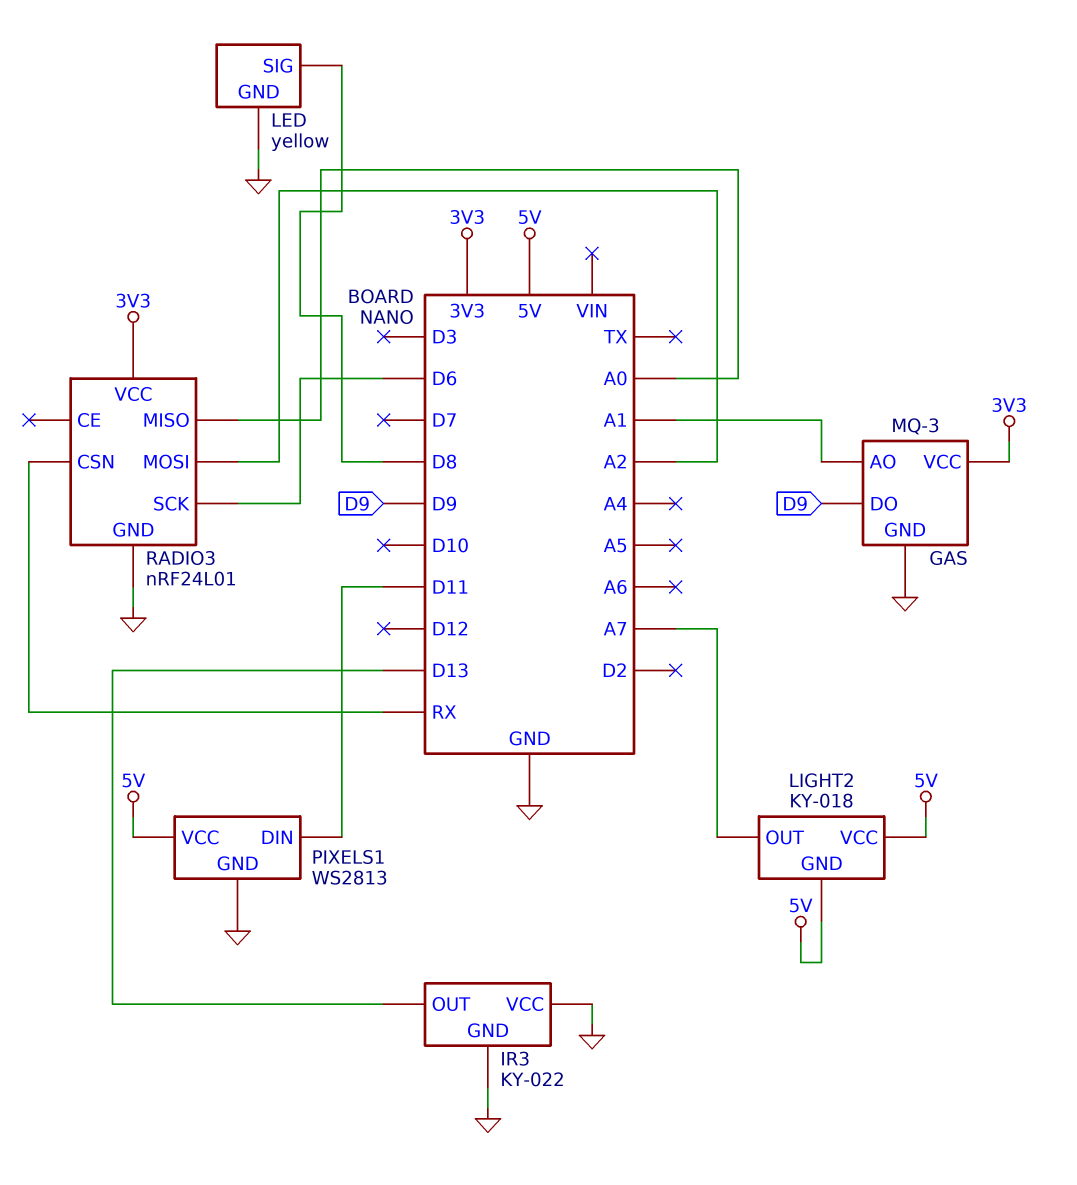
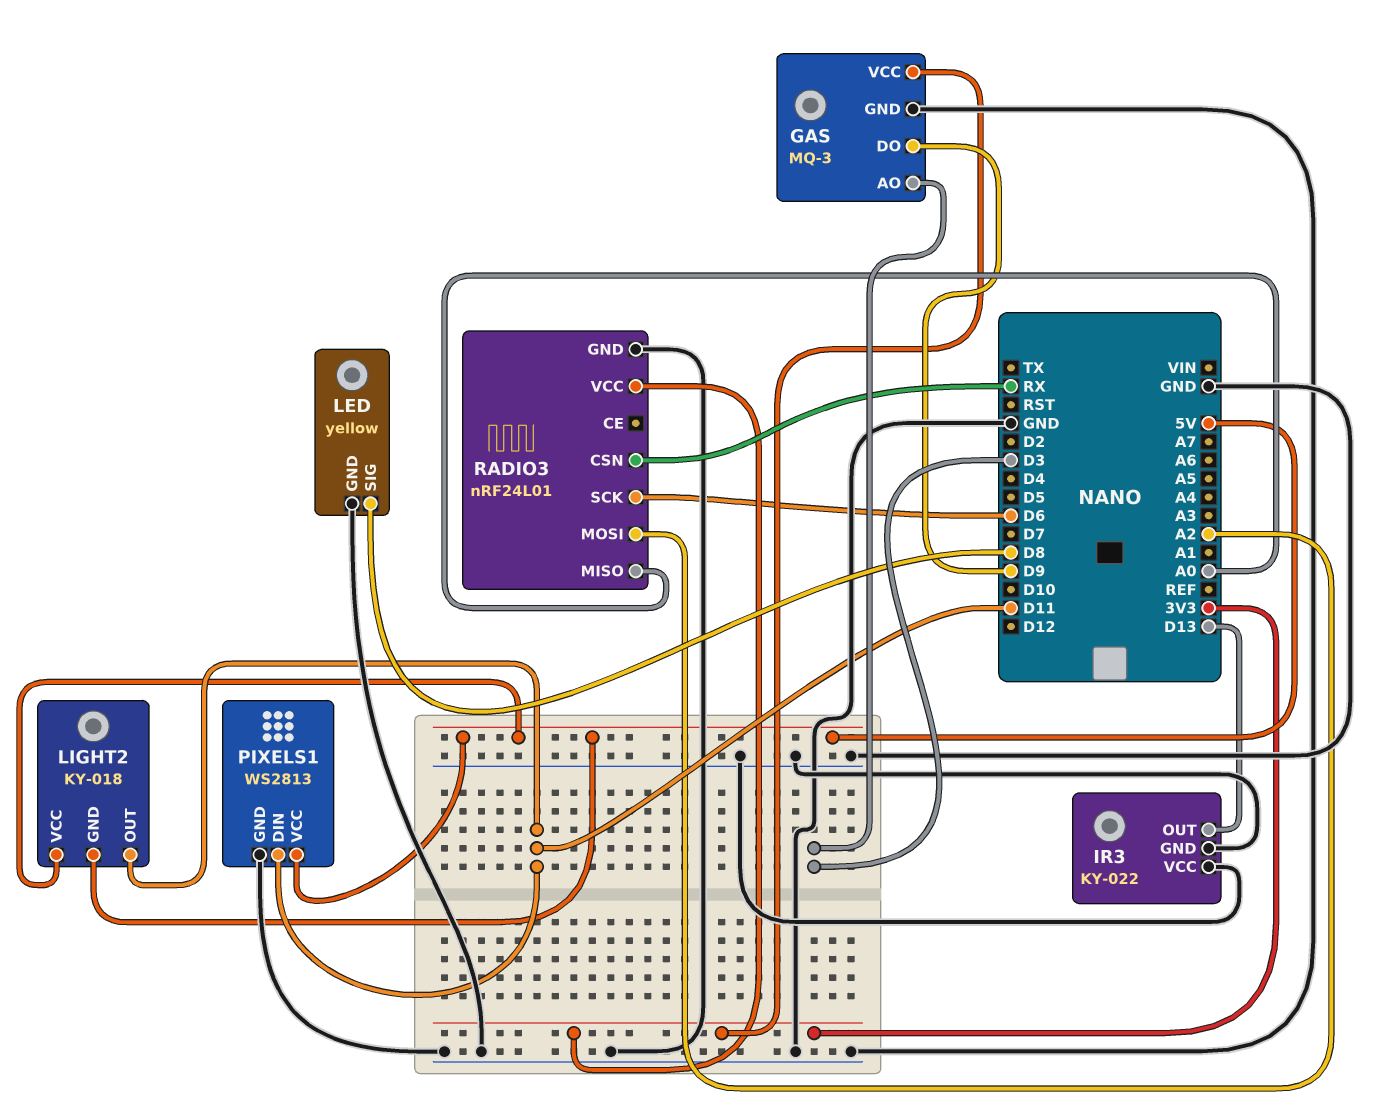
GAS pin AO: A1 -> D3
LIGHT2 pin OUT: A7 -> D11

